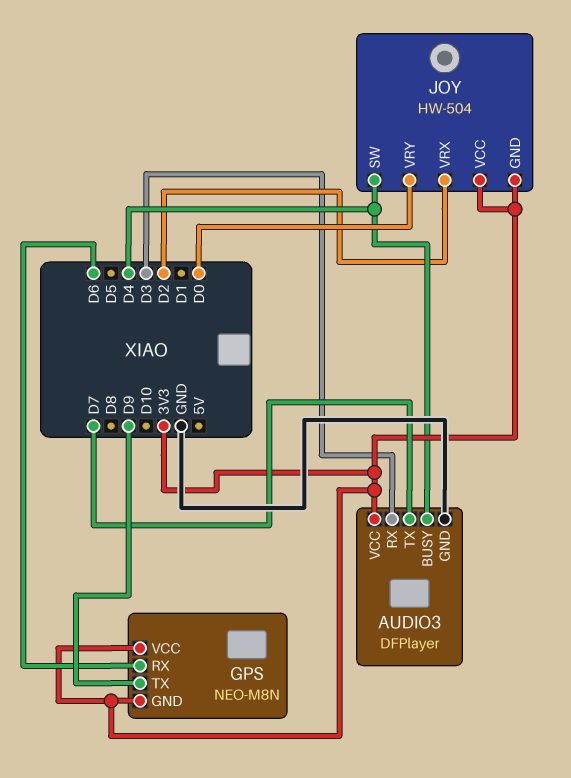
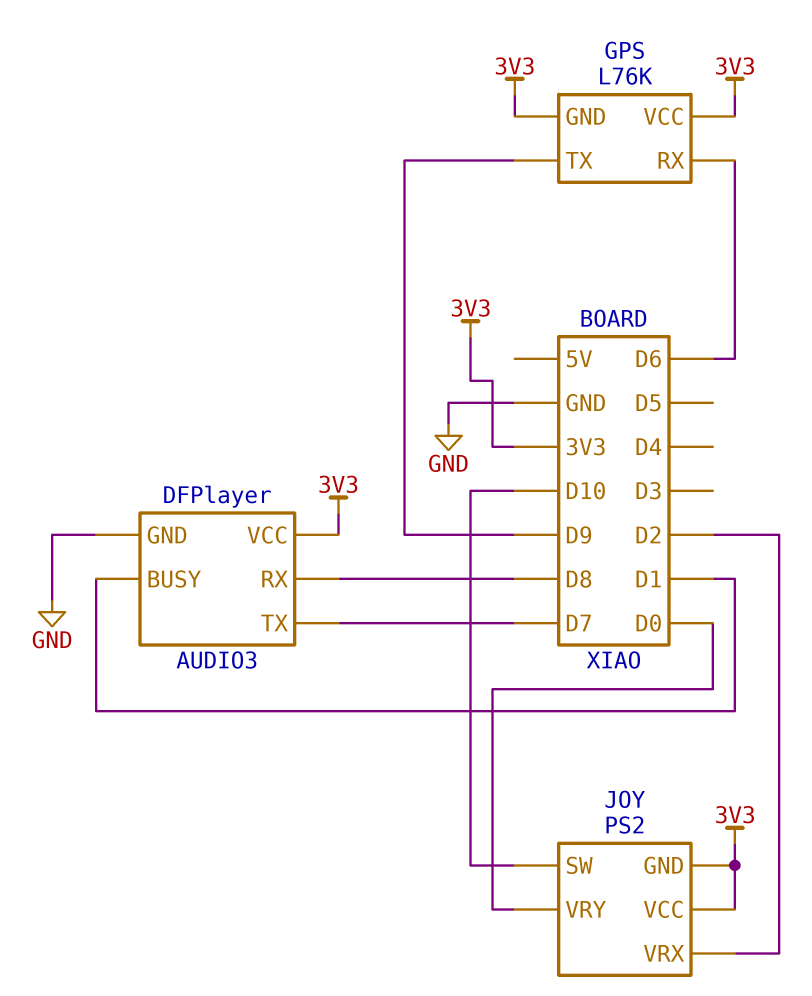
AUDIO3 pin BUSY: D4 -> D1
AUDIO3 pin RX: D3 -> D8
GPS: NEO-M8N -> L76K
JOY: HW-504 -> PS2
JOY pin SW: D4 -> D10

